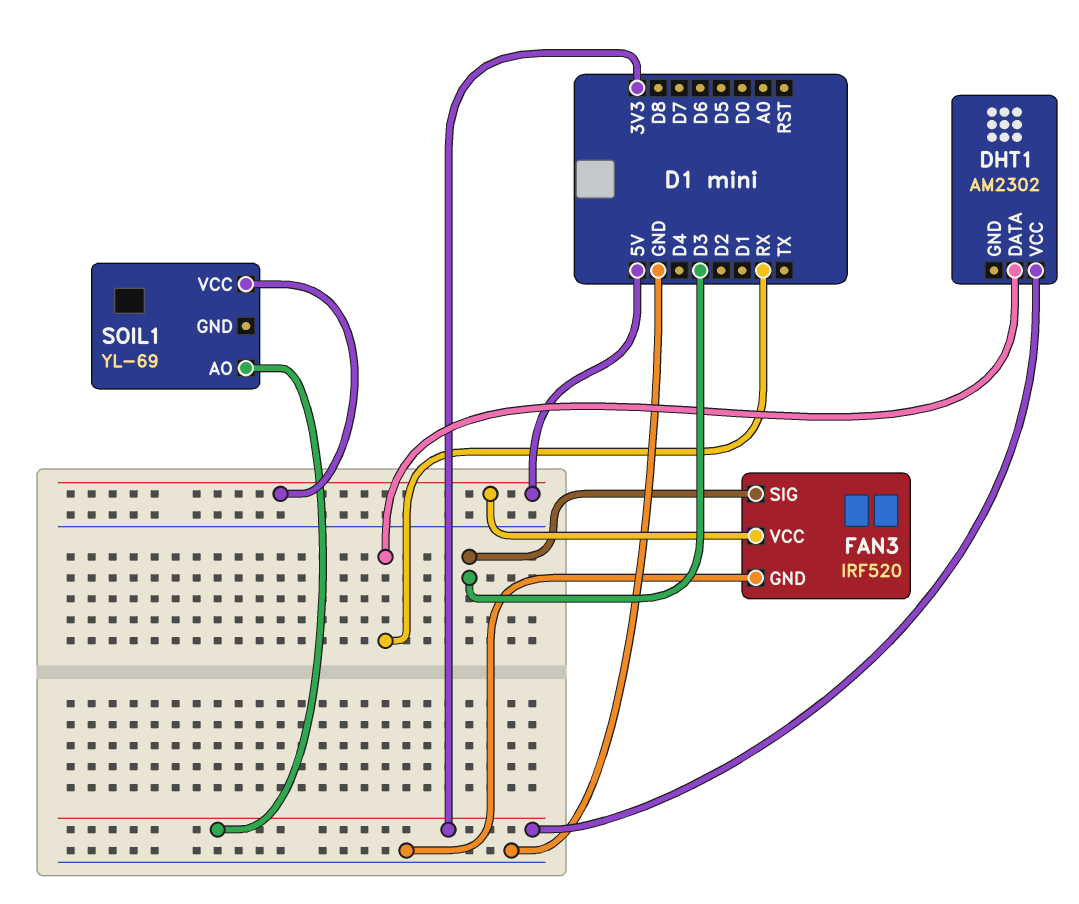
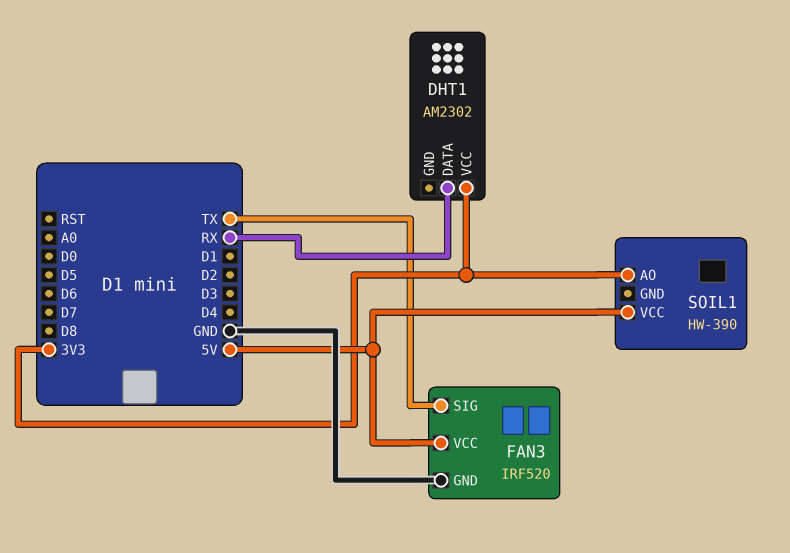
FAN3 pin SIG: D3 -> TX
SOIL1: YL-69 -> HW-390

